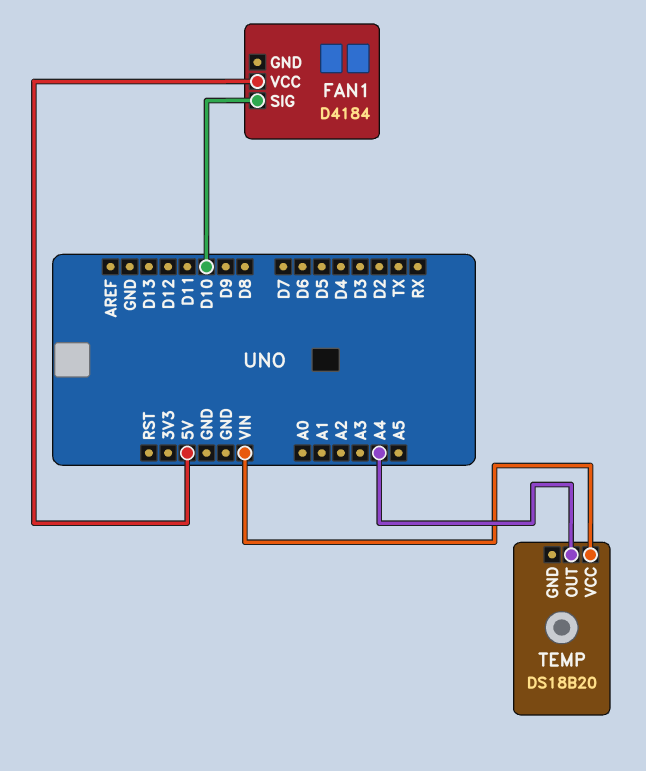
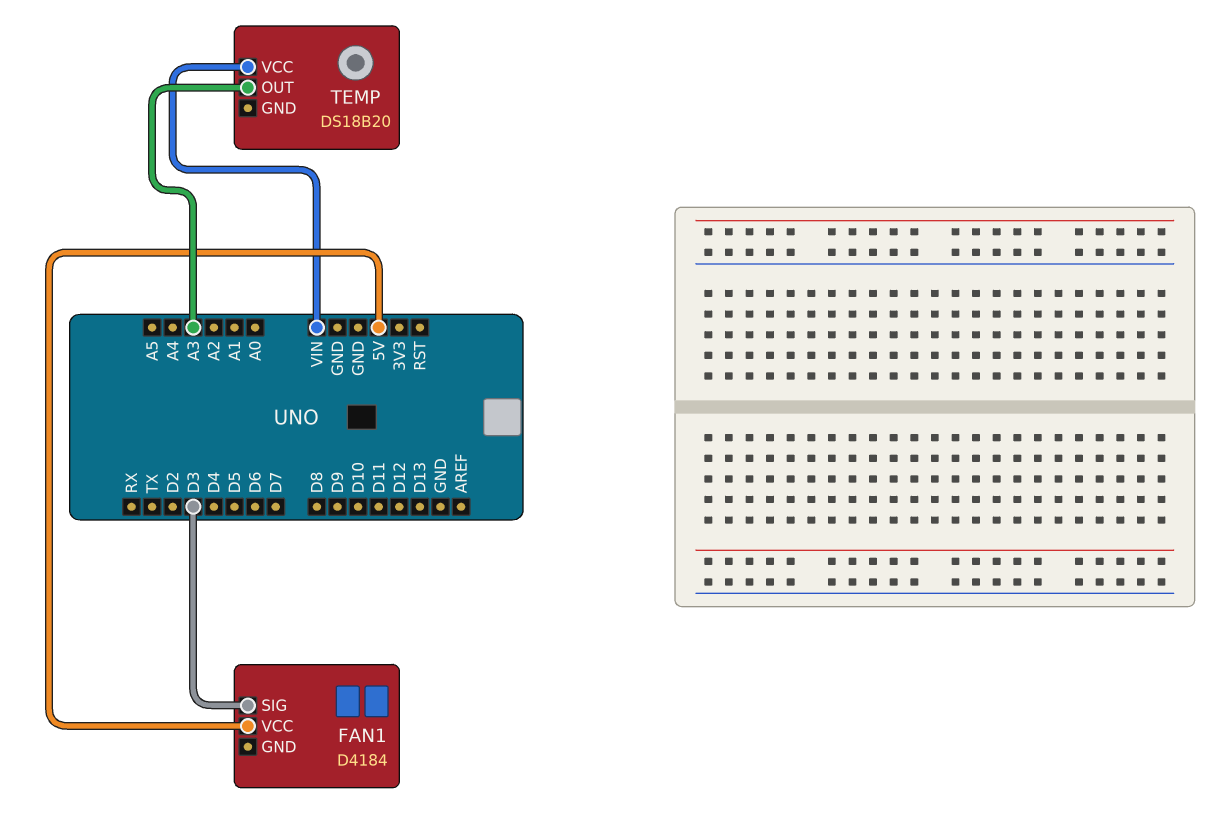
FAN1 pin SIG: D10 -> D3
TEMP pin OUT: A4 -> A3

